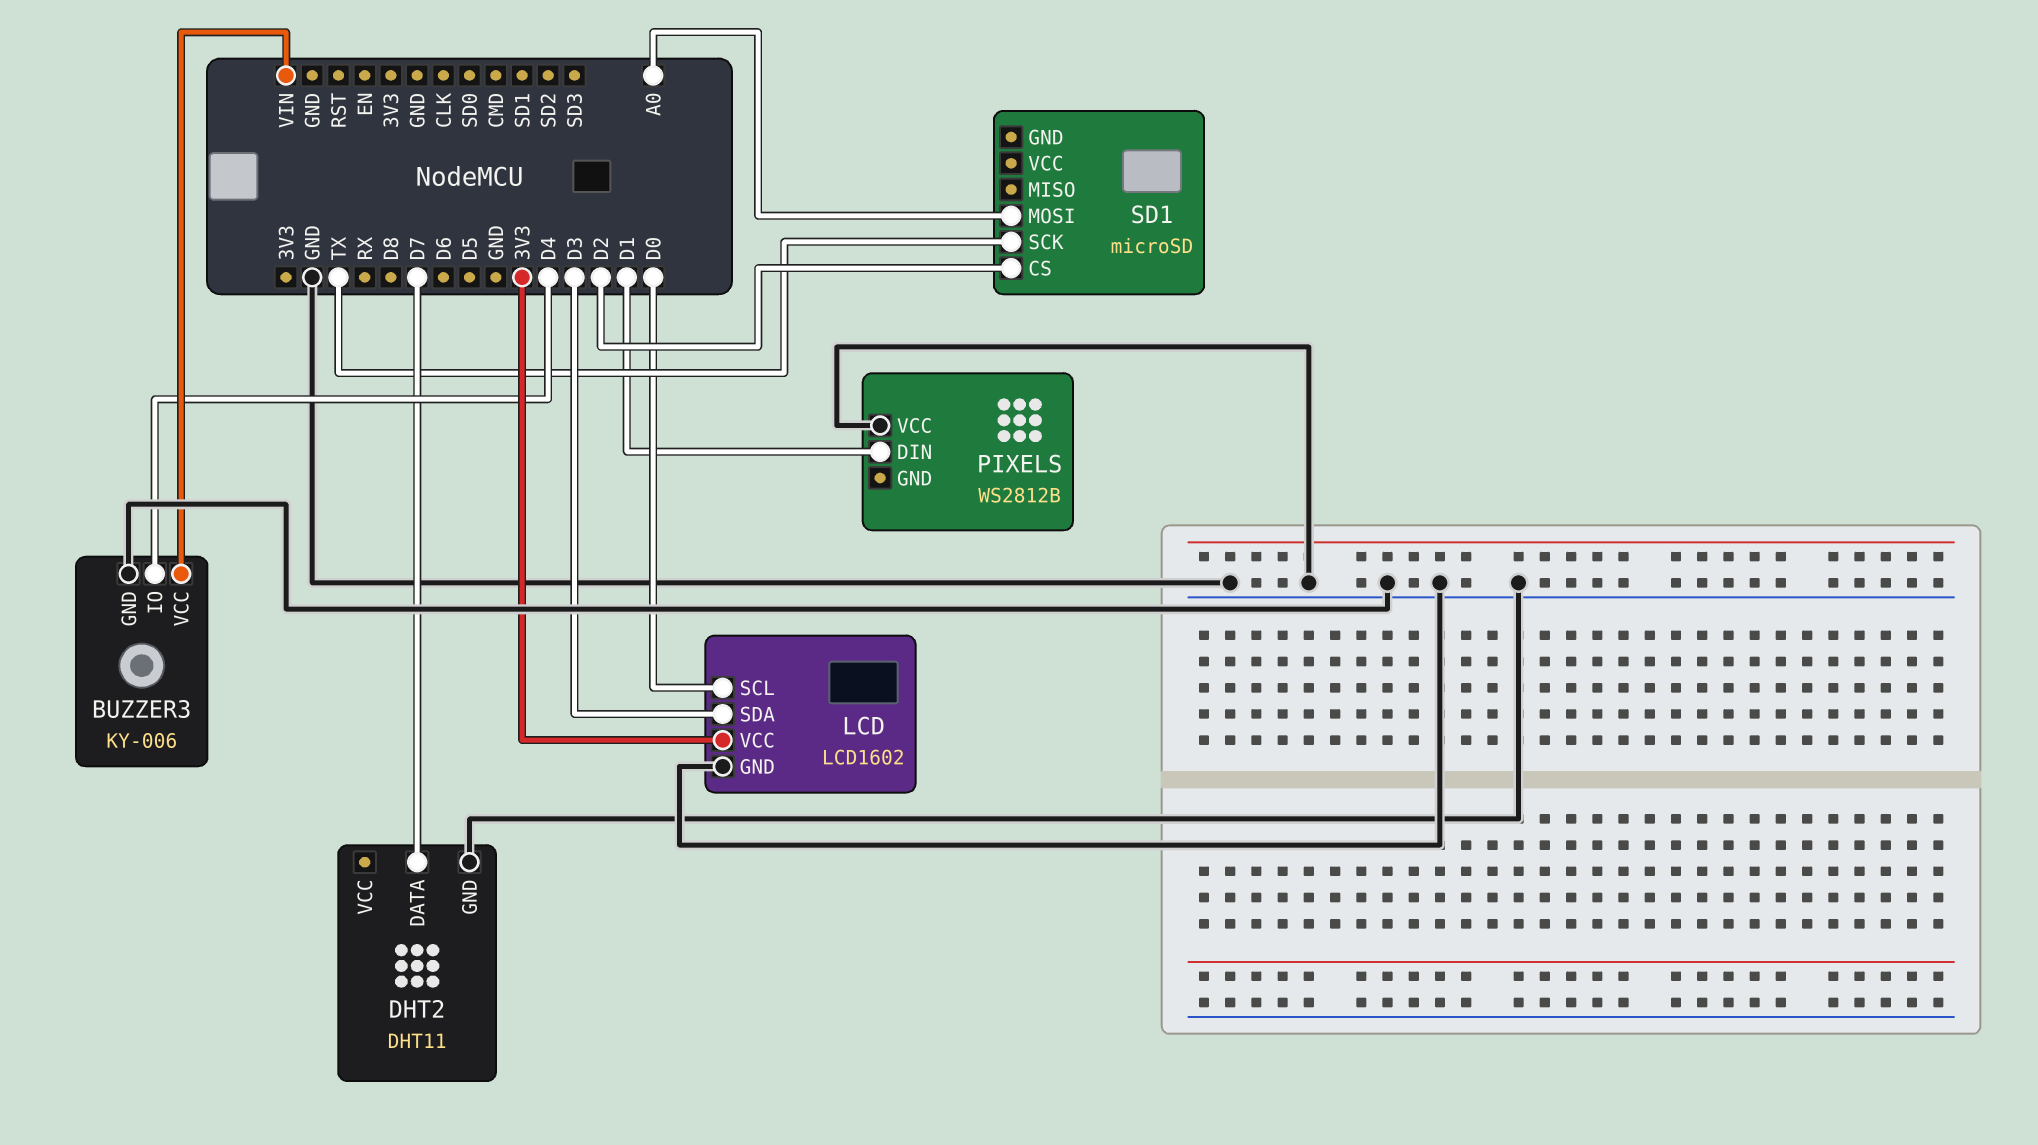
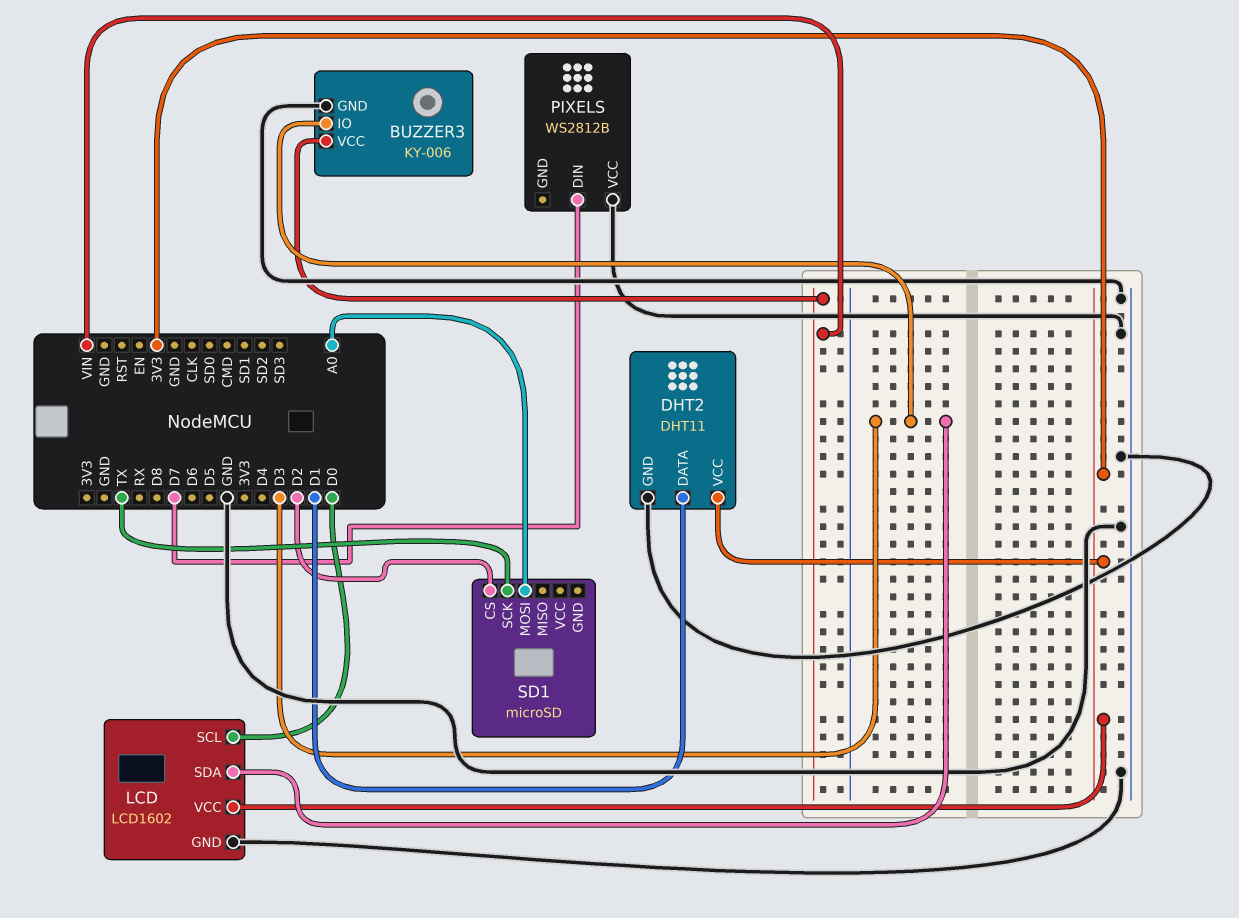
BUZZER3 pin IO: D4 -> D3
DHT2 pin DATA: D7 -> D1
DHT2 pin VCC: none -> 3V3
PIXELS pin DIN: D1 -> D7

